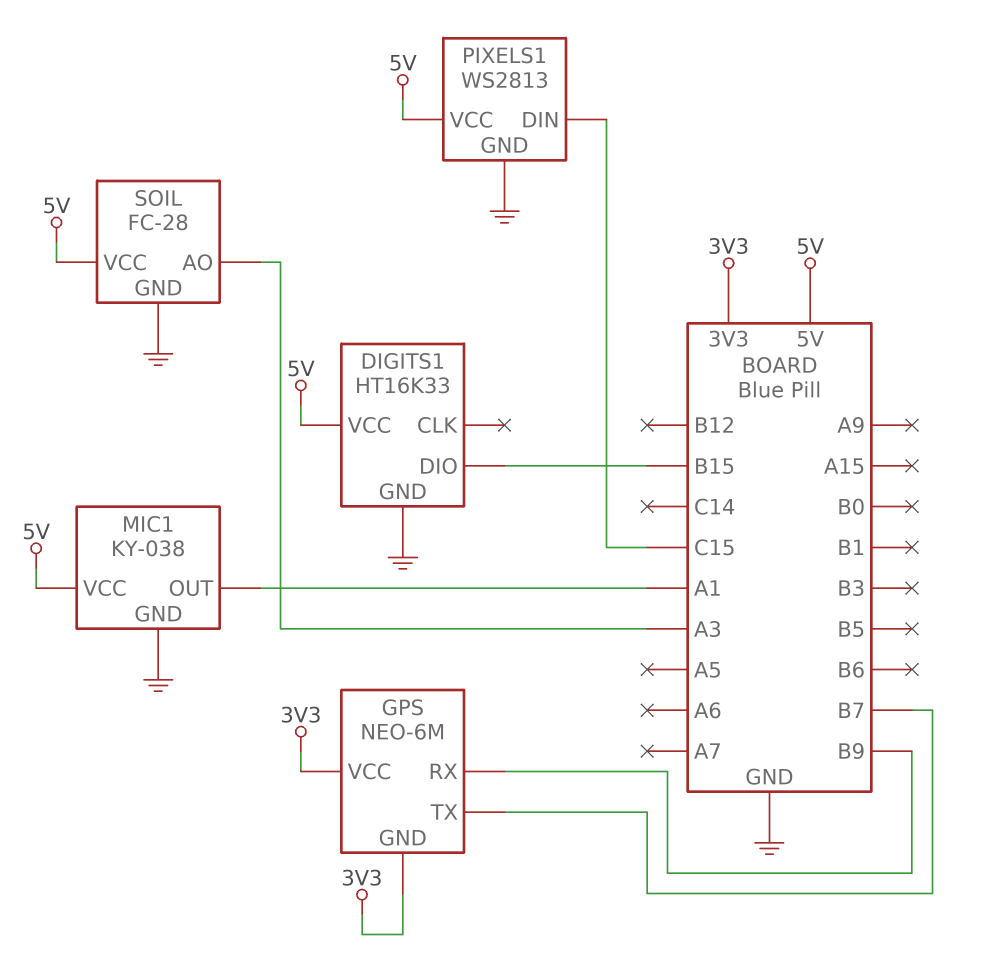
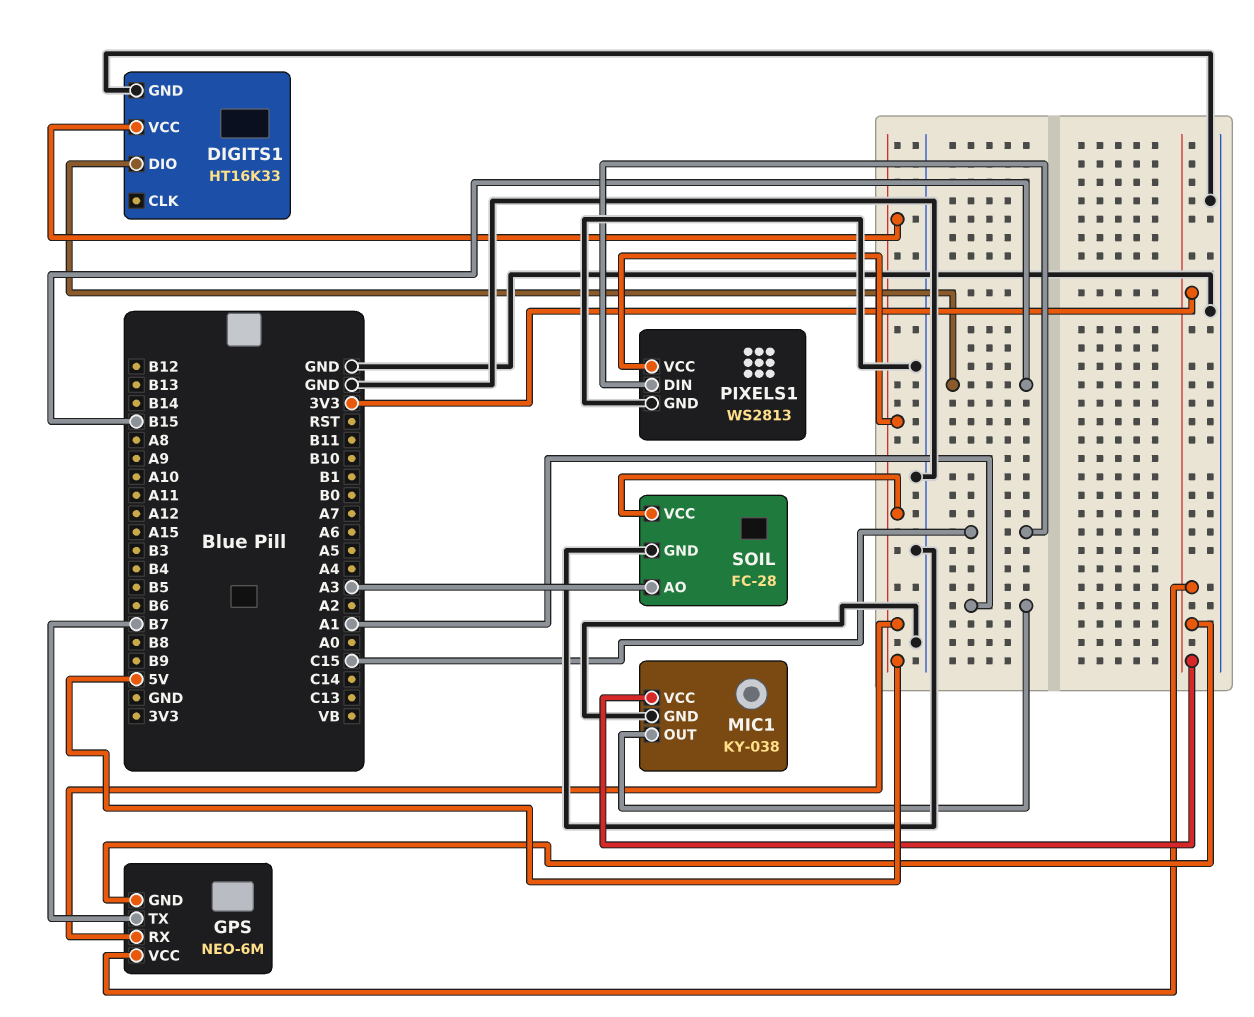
GPS pin RX: B9 -> 5V
MIC1 pin VCC: 5V -> 3V3

